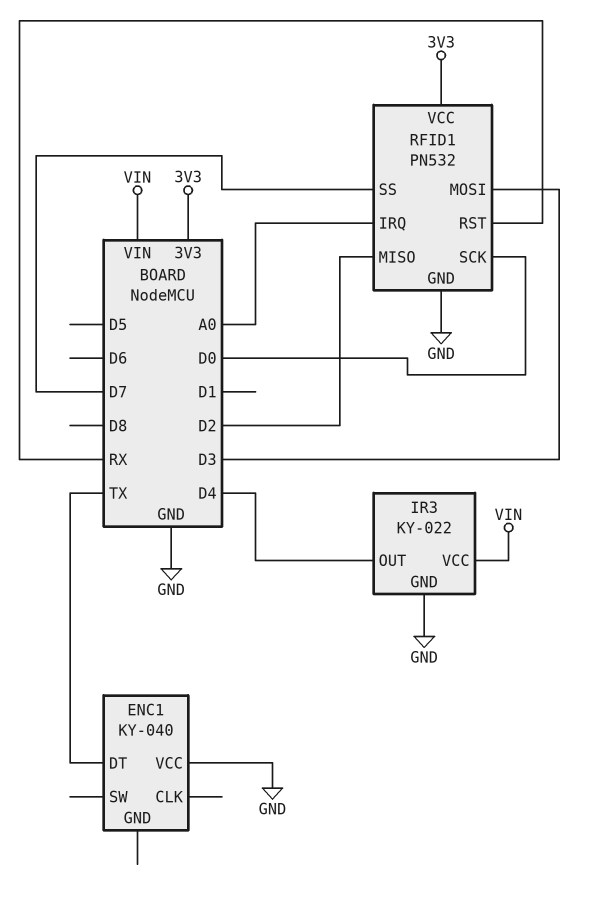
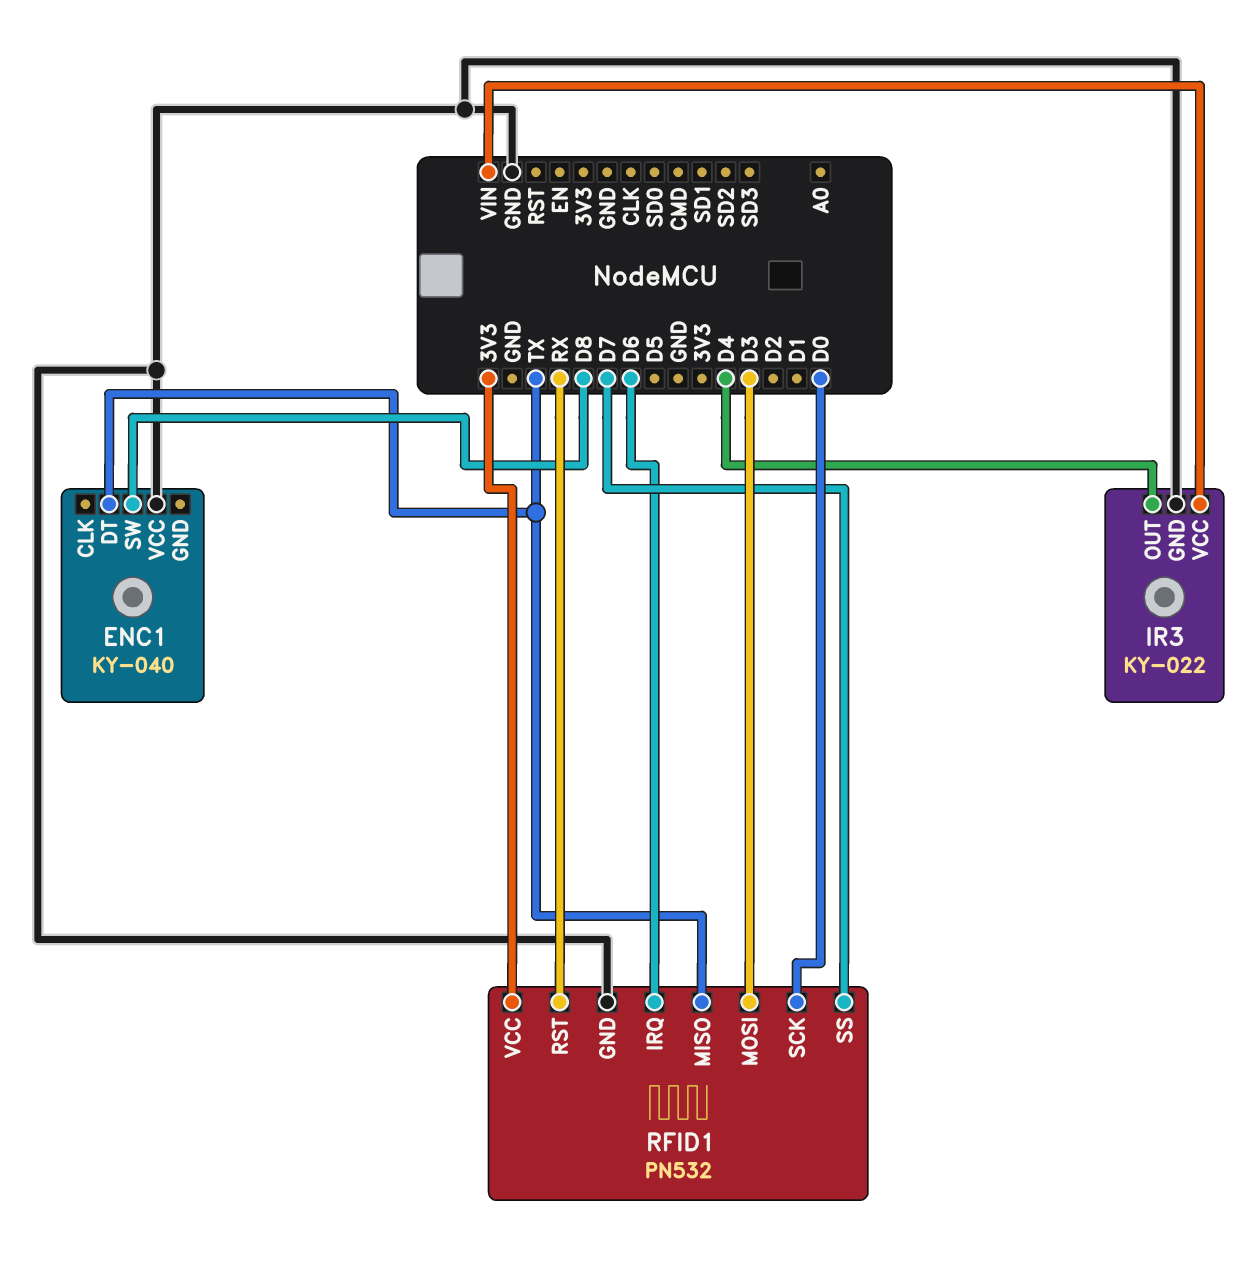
ENC1 pin SW: none -> D8
RFID1 pin IRQ: A0 -> D6
RFID1 pin MISO: D2 -> TX

